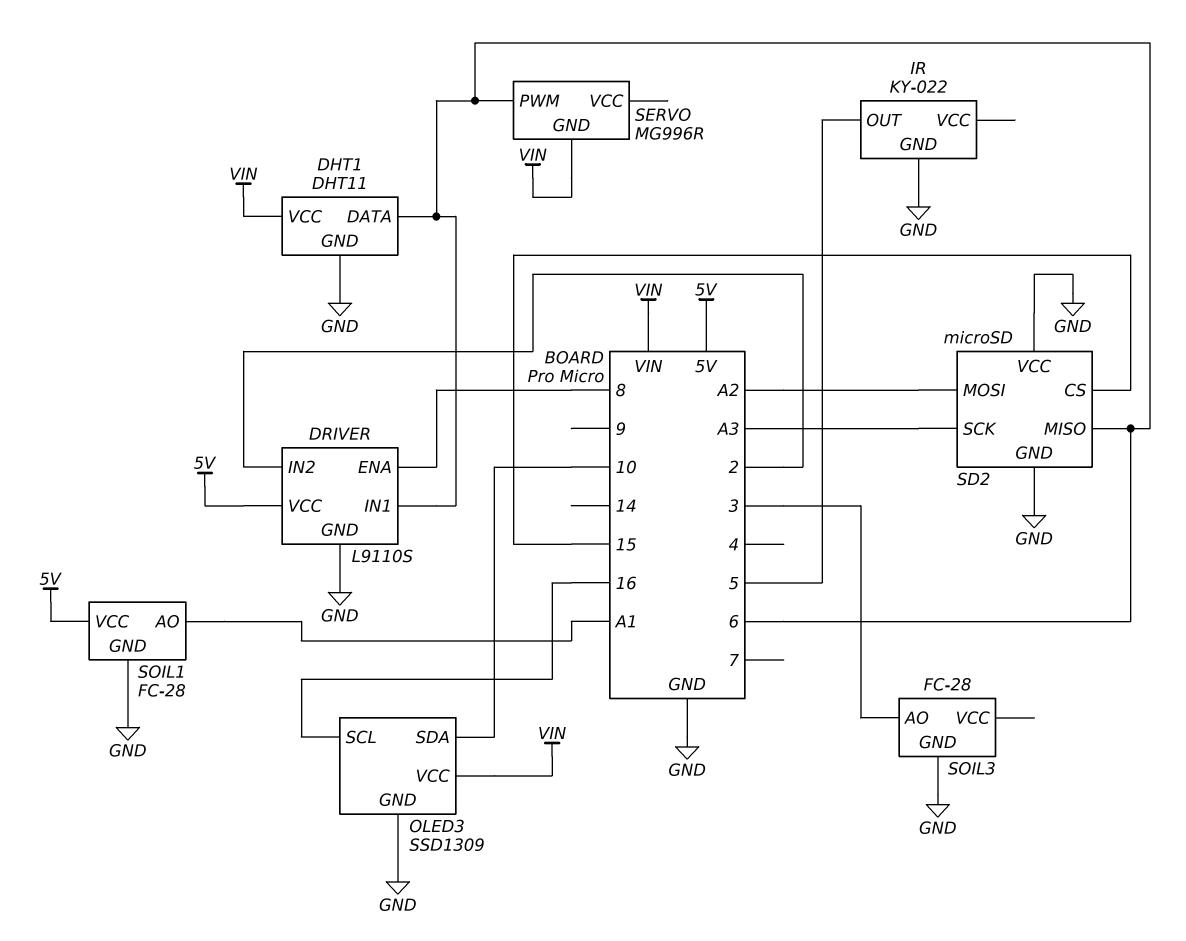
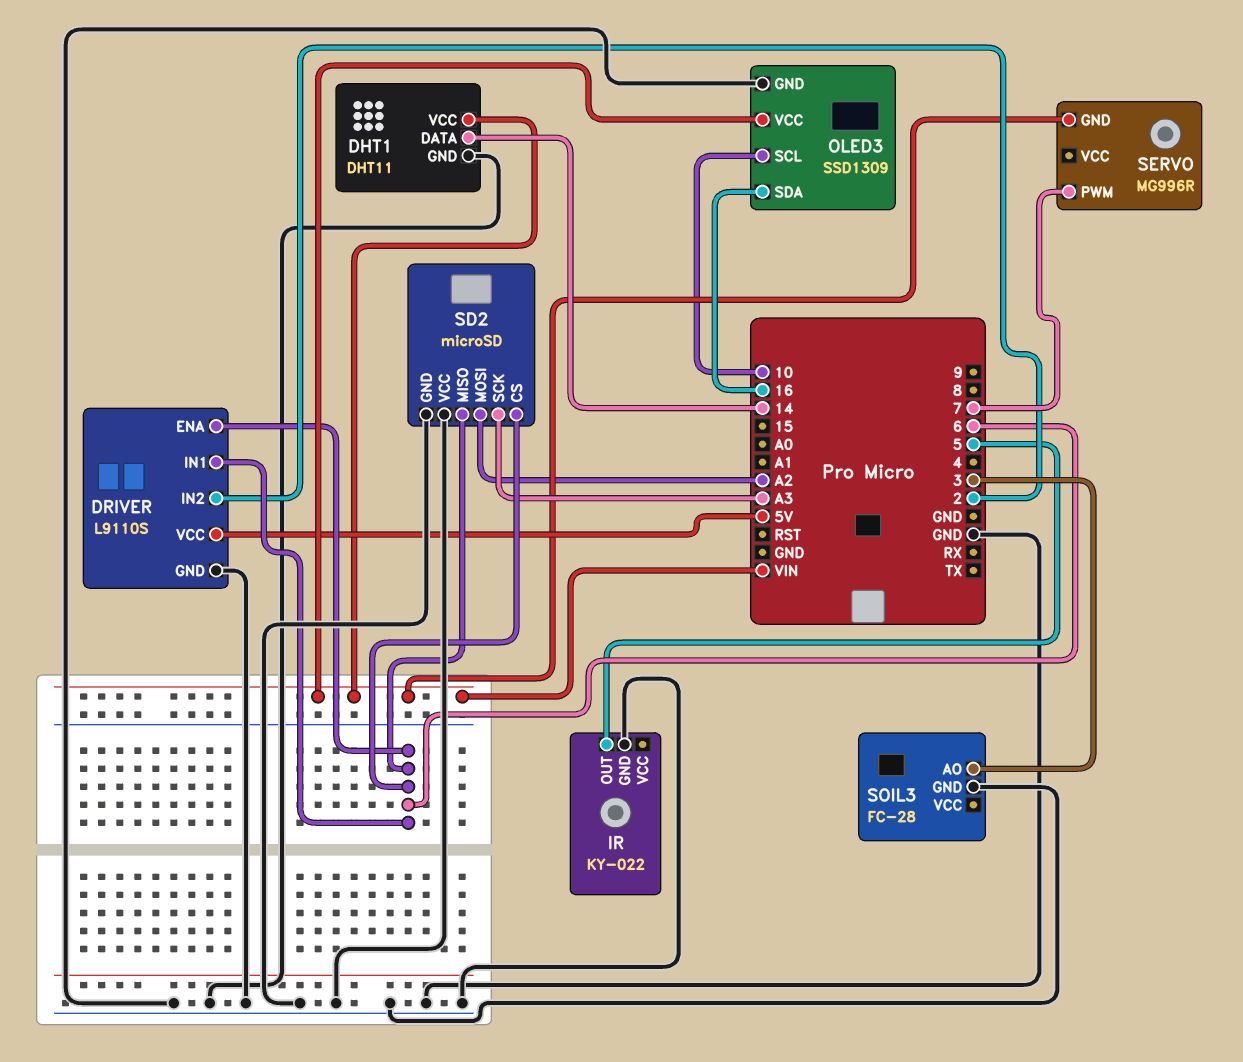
DHT1 pin DATA: 6 -> 14
DRIVER pin ENA: 8 -> 6
OLED3 pin SCL: 16 -> 10
OLED3 pin SDA: 10 -> 16
SD2 pin CS: 15 -> 6
SERVO pin PWM: 6 -> 7
SOIL1: FC-28 -> none
SOIL1 pin AO: A1 -> none
SOIL1 pin GND: GND -> none
SOIL1 pin VCC: 5V -> none

